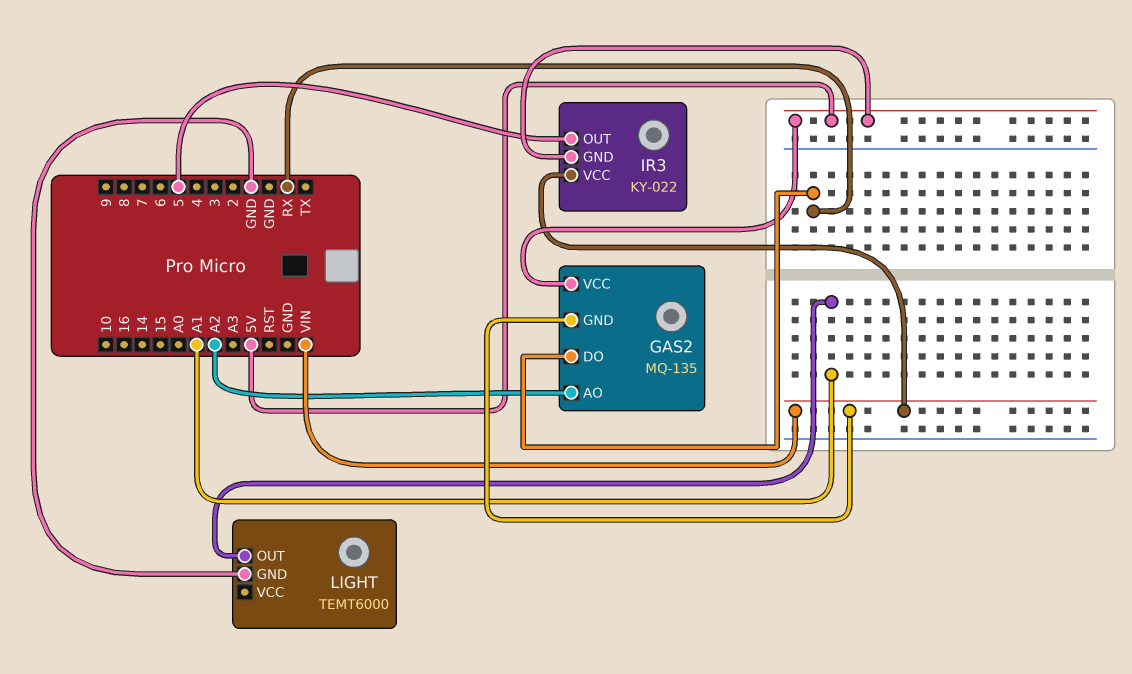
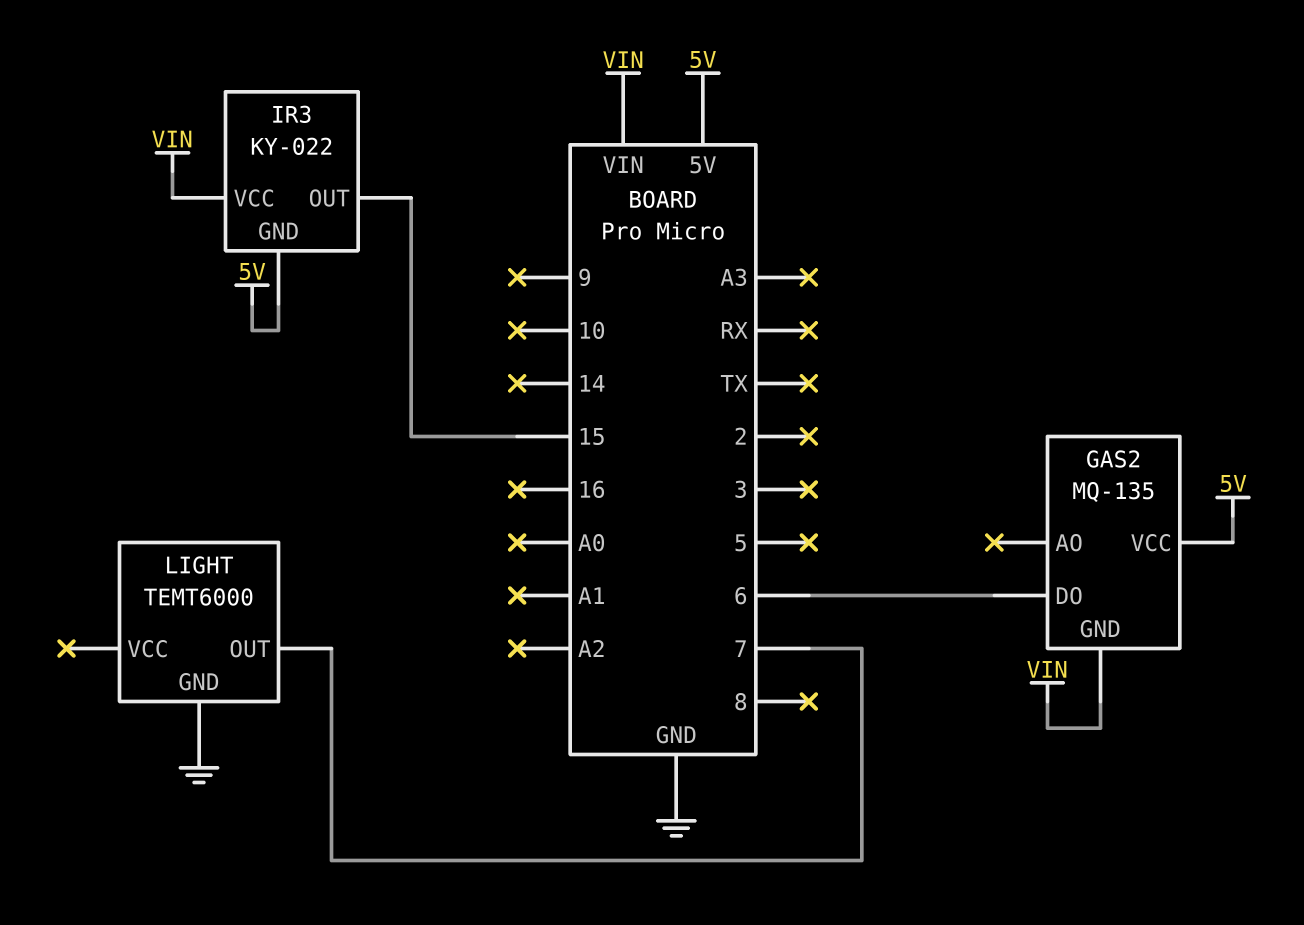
GAS2 pin AO: A2 -> none
GAS2 pin DO: RX -> 6
IR3 pin OUT: 5 -> 15
LIGHT pin OUT: A1 -> 7

